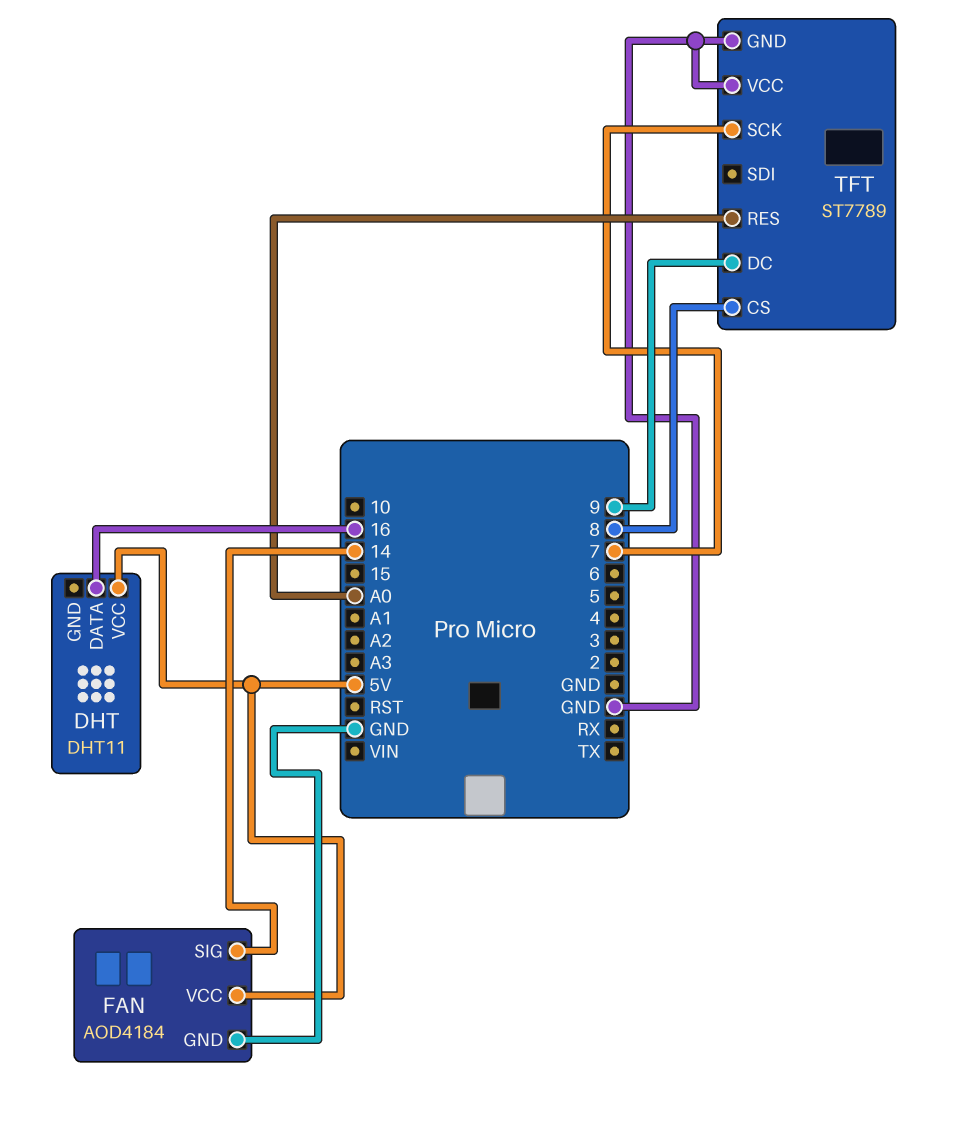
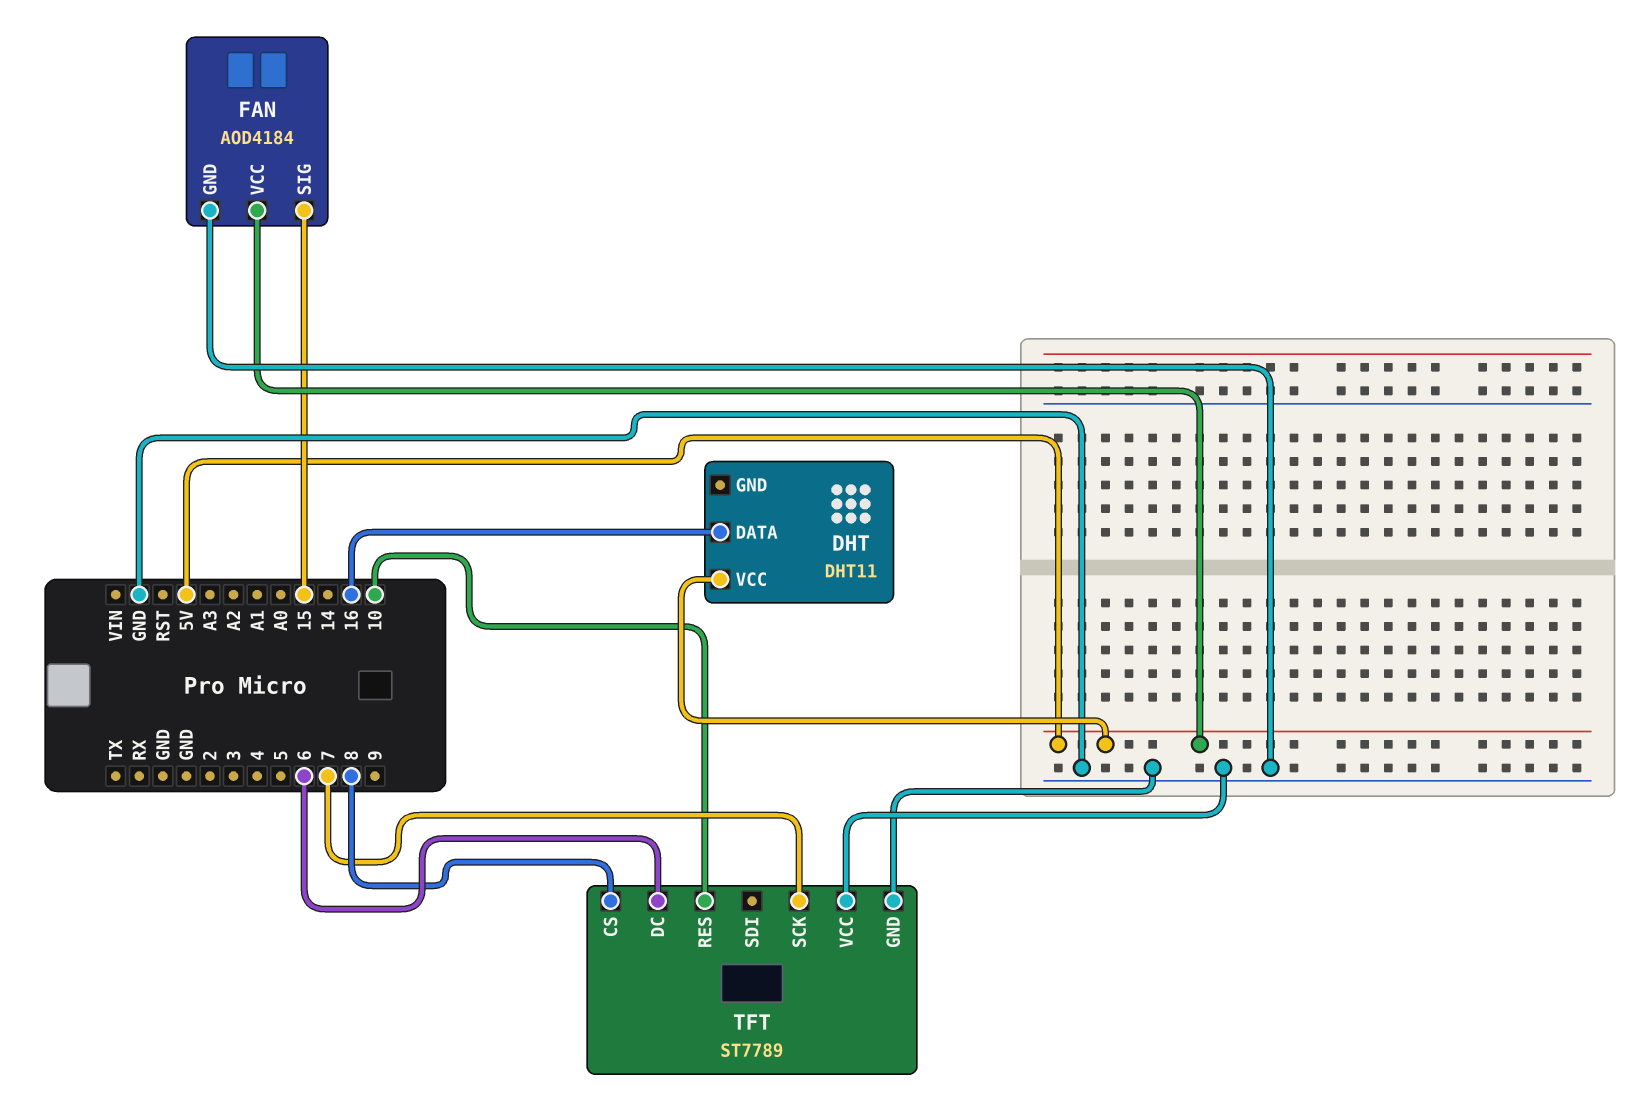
FAN pin SIG: 14 -> 15
TFT pin DC: 9 -> 6
TFT pin RES: A0 -> 10

